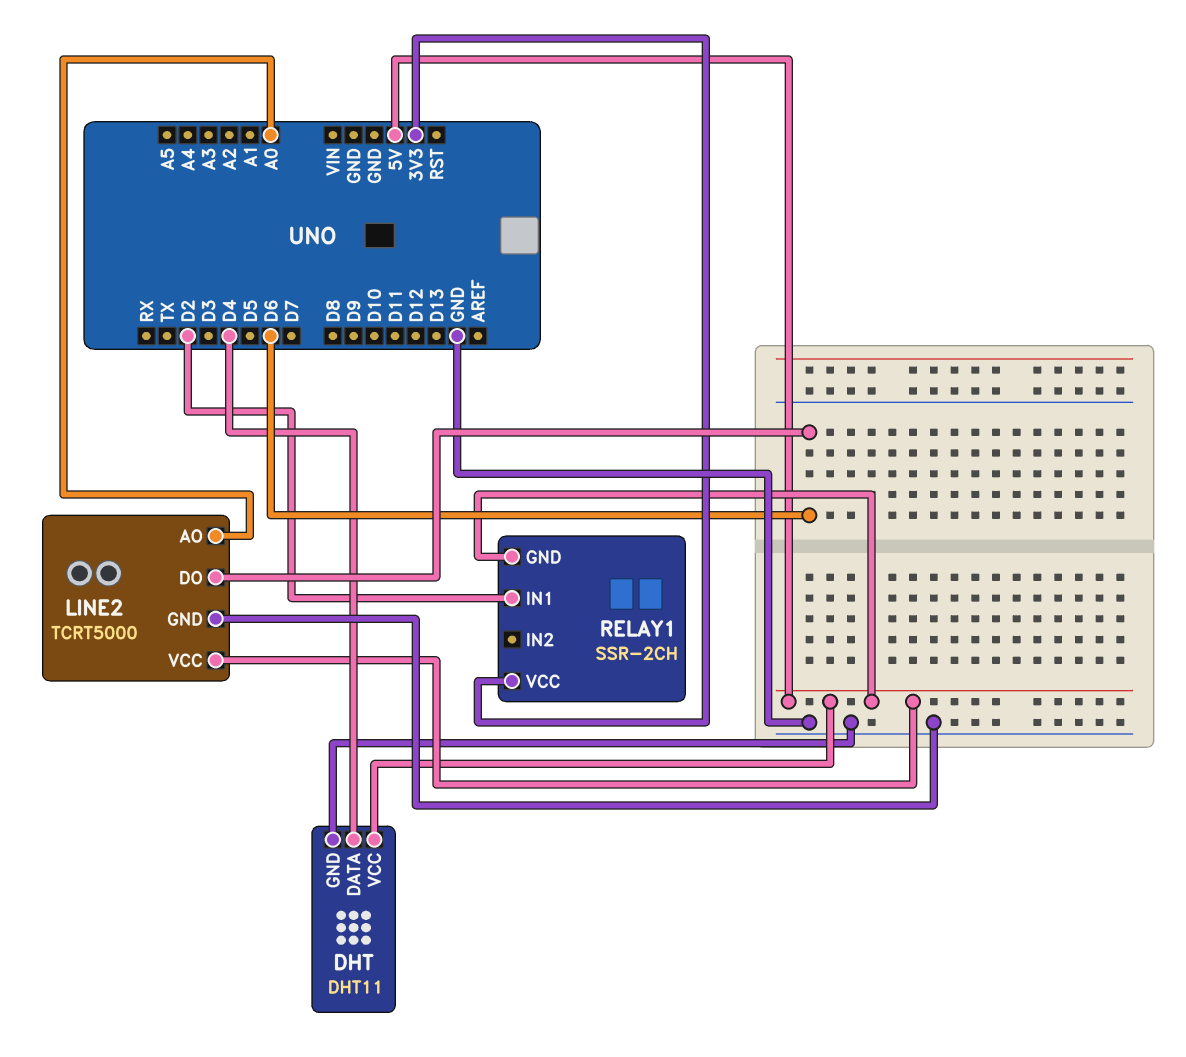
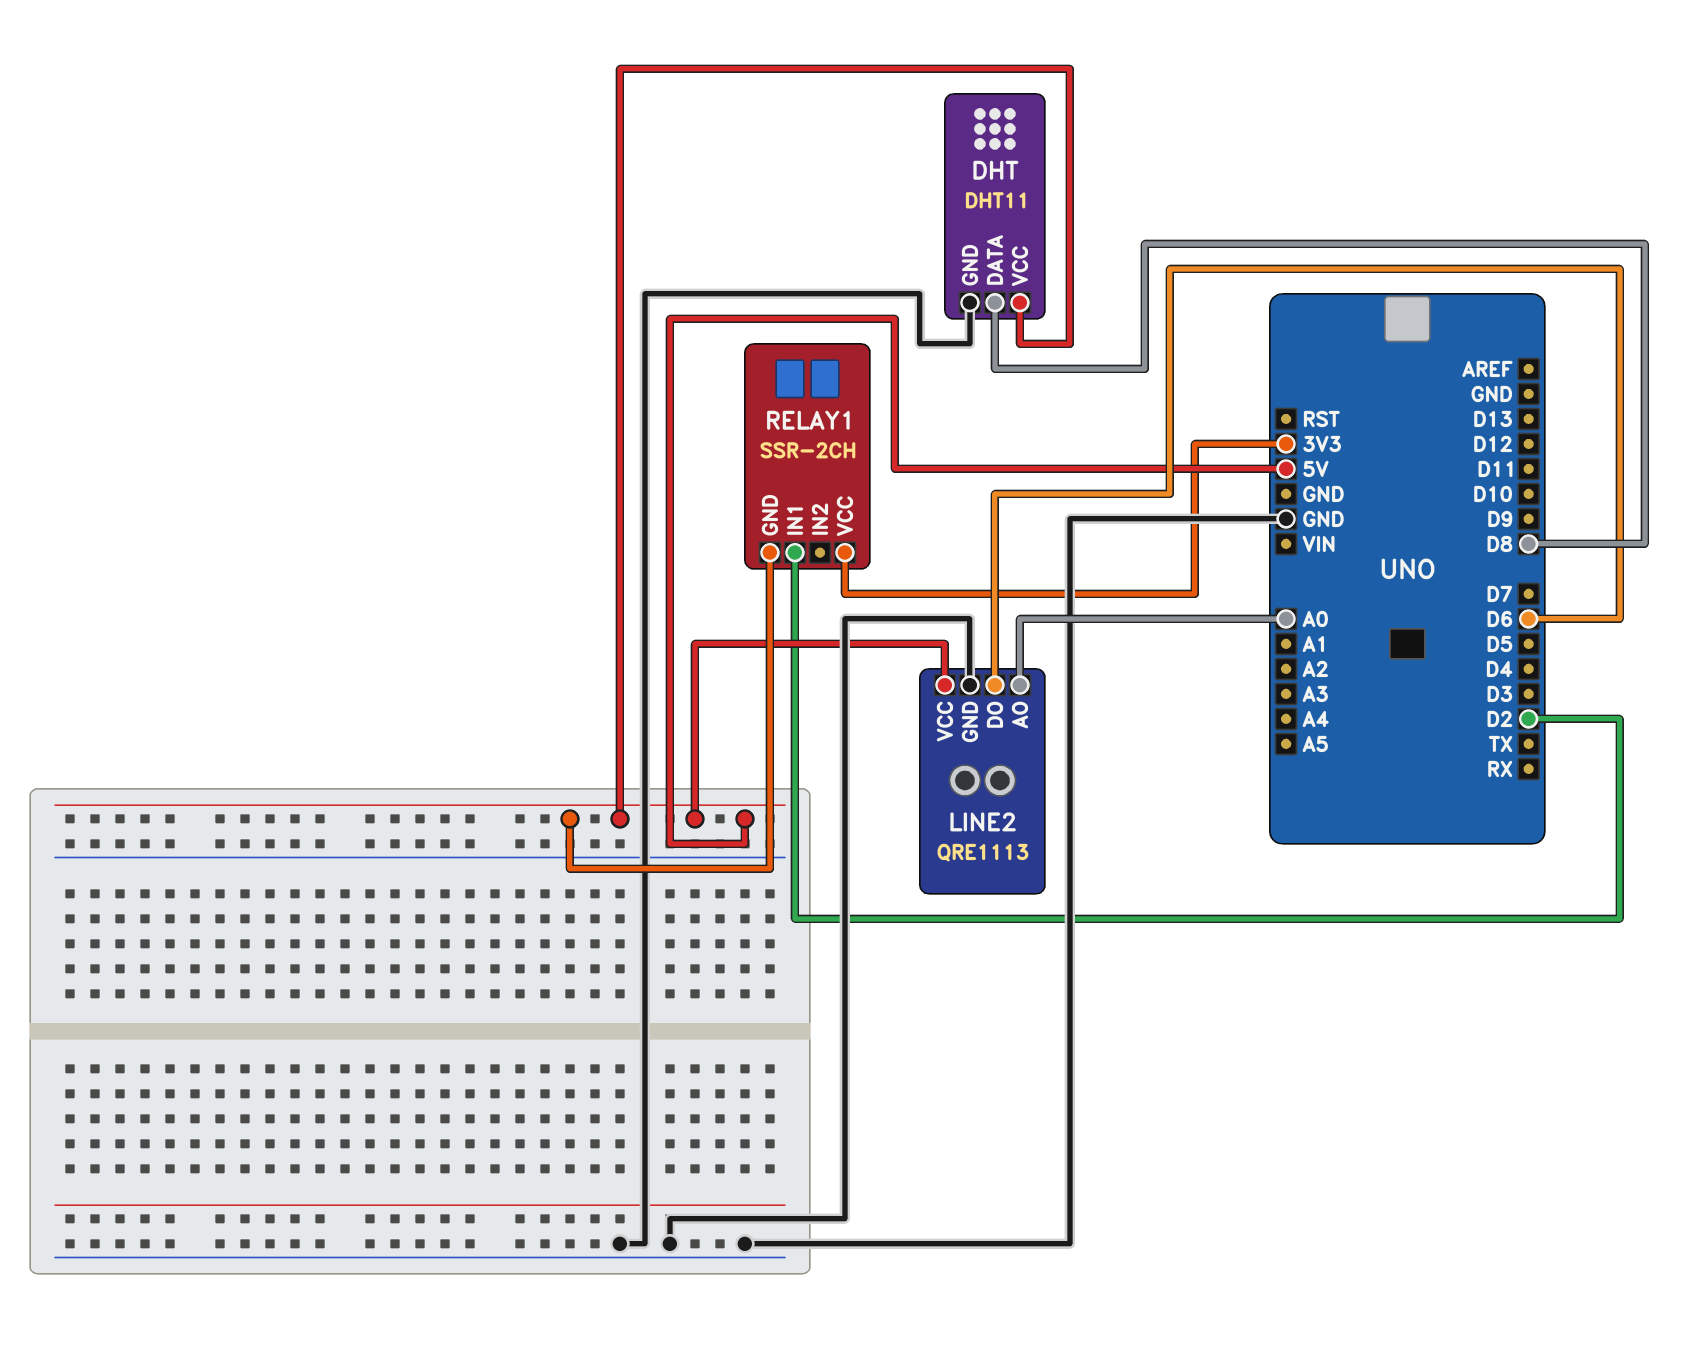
DHT pin DATA: D4 -> D8
LINE2: TCRT5000 -> QRE1113

